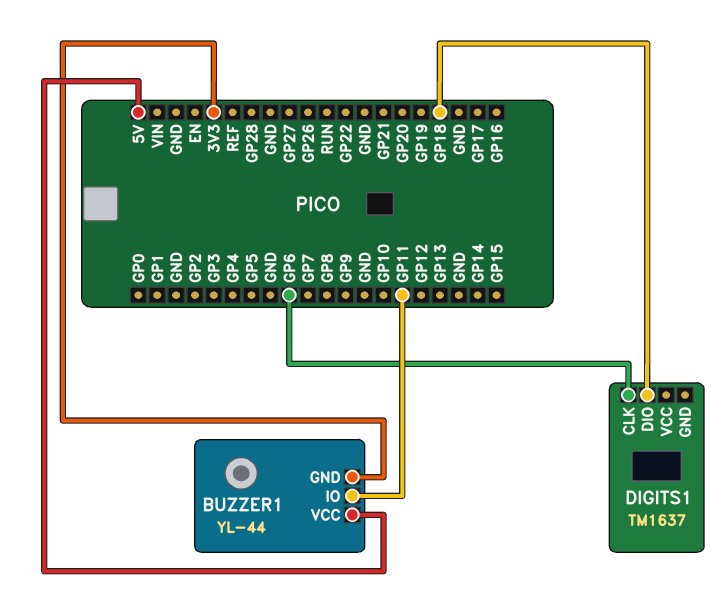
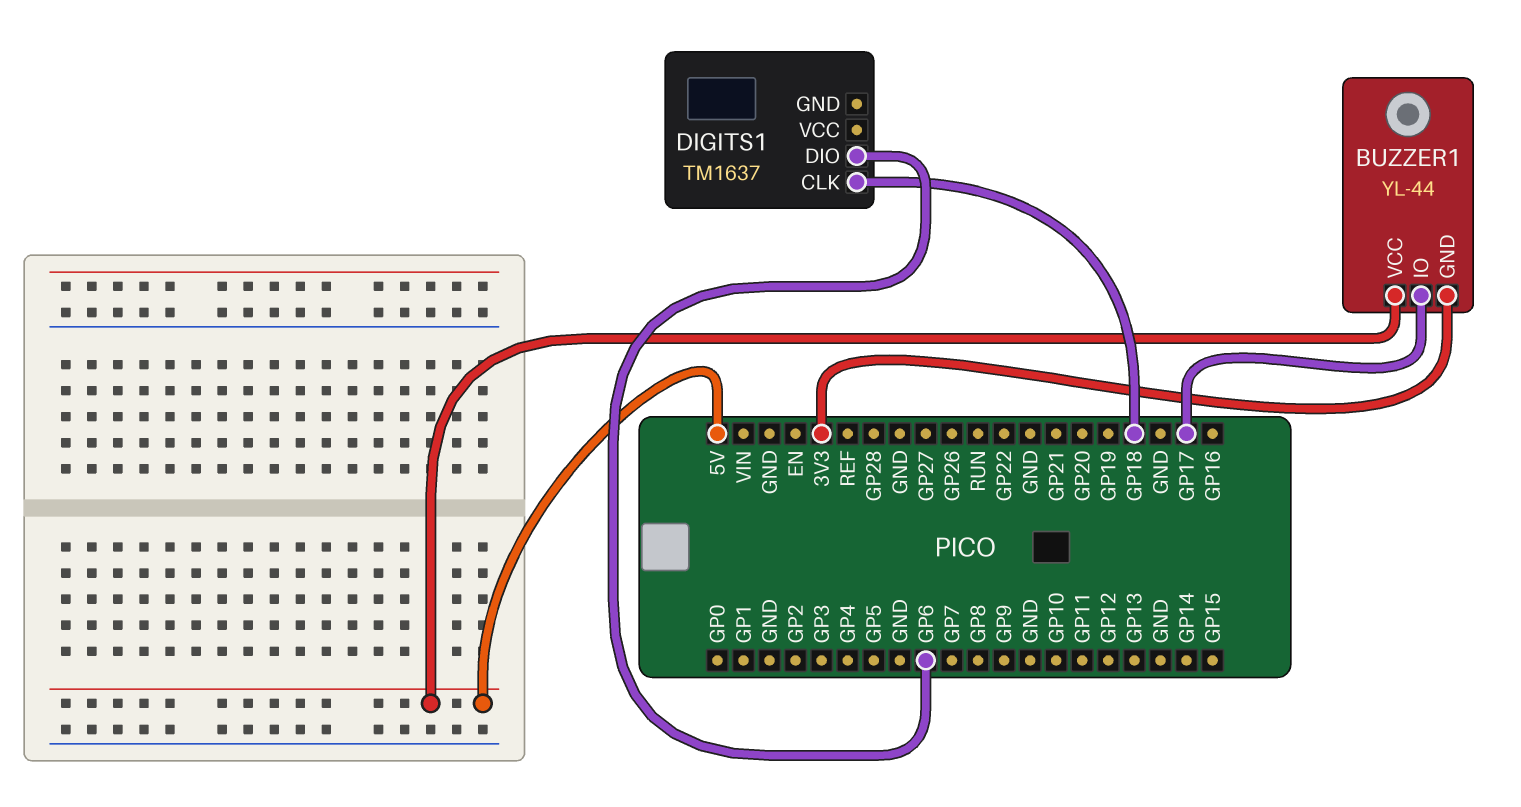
BUZZER1 pin IO: GP11 -> GP17
DIGITS1 pin CLK: GP6 -> GP18
DIGITS1 pin DIO: GP18 -> GP6

